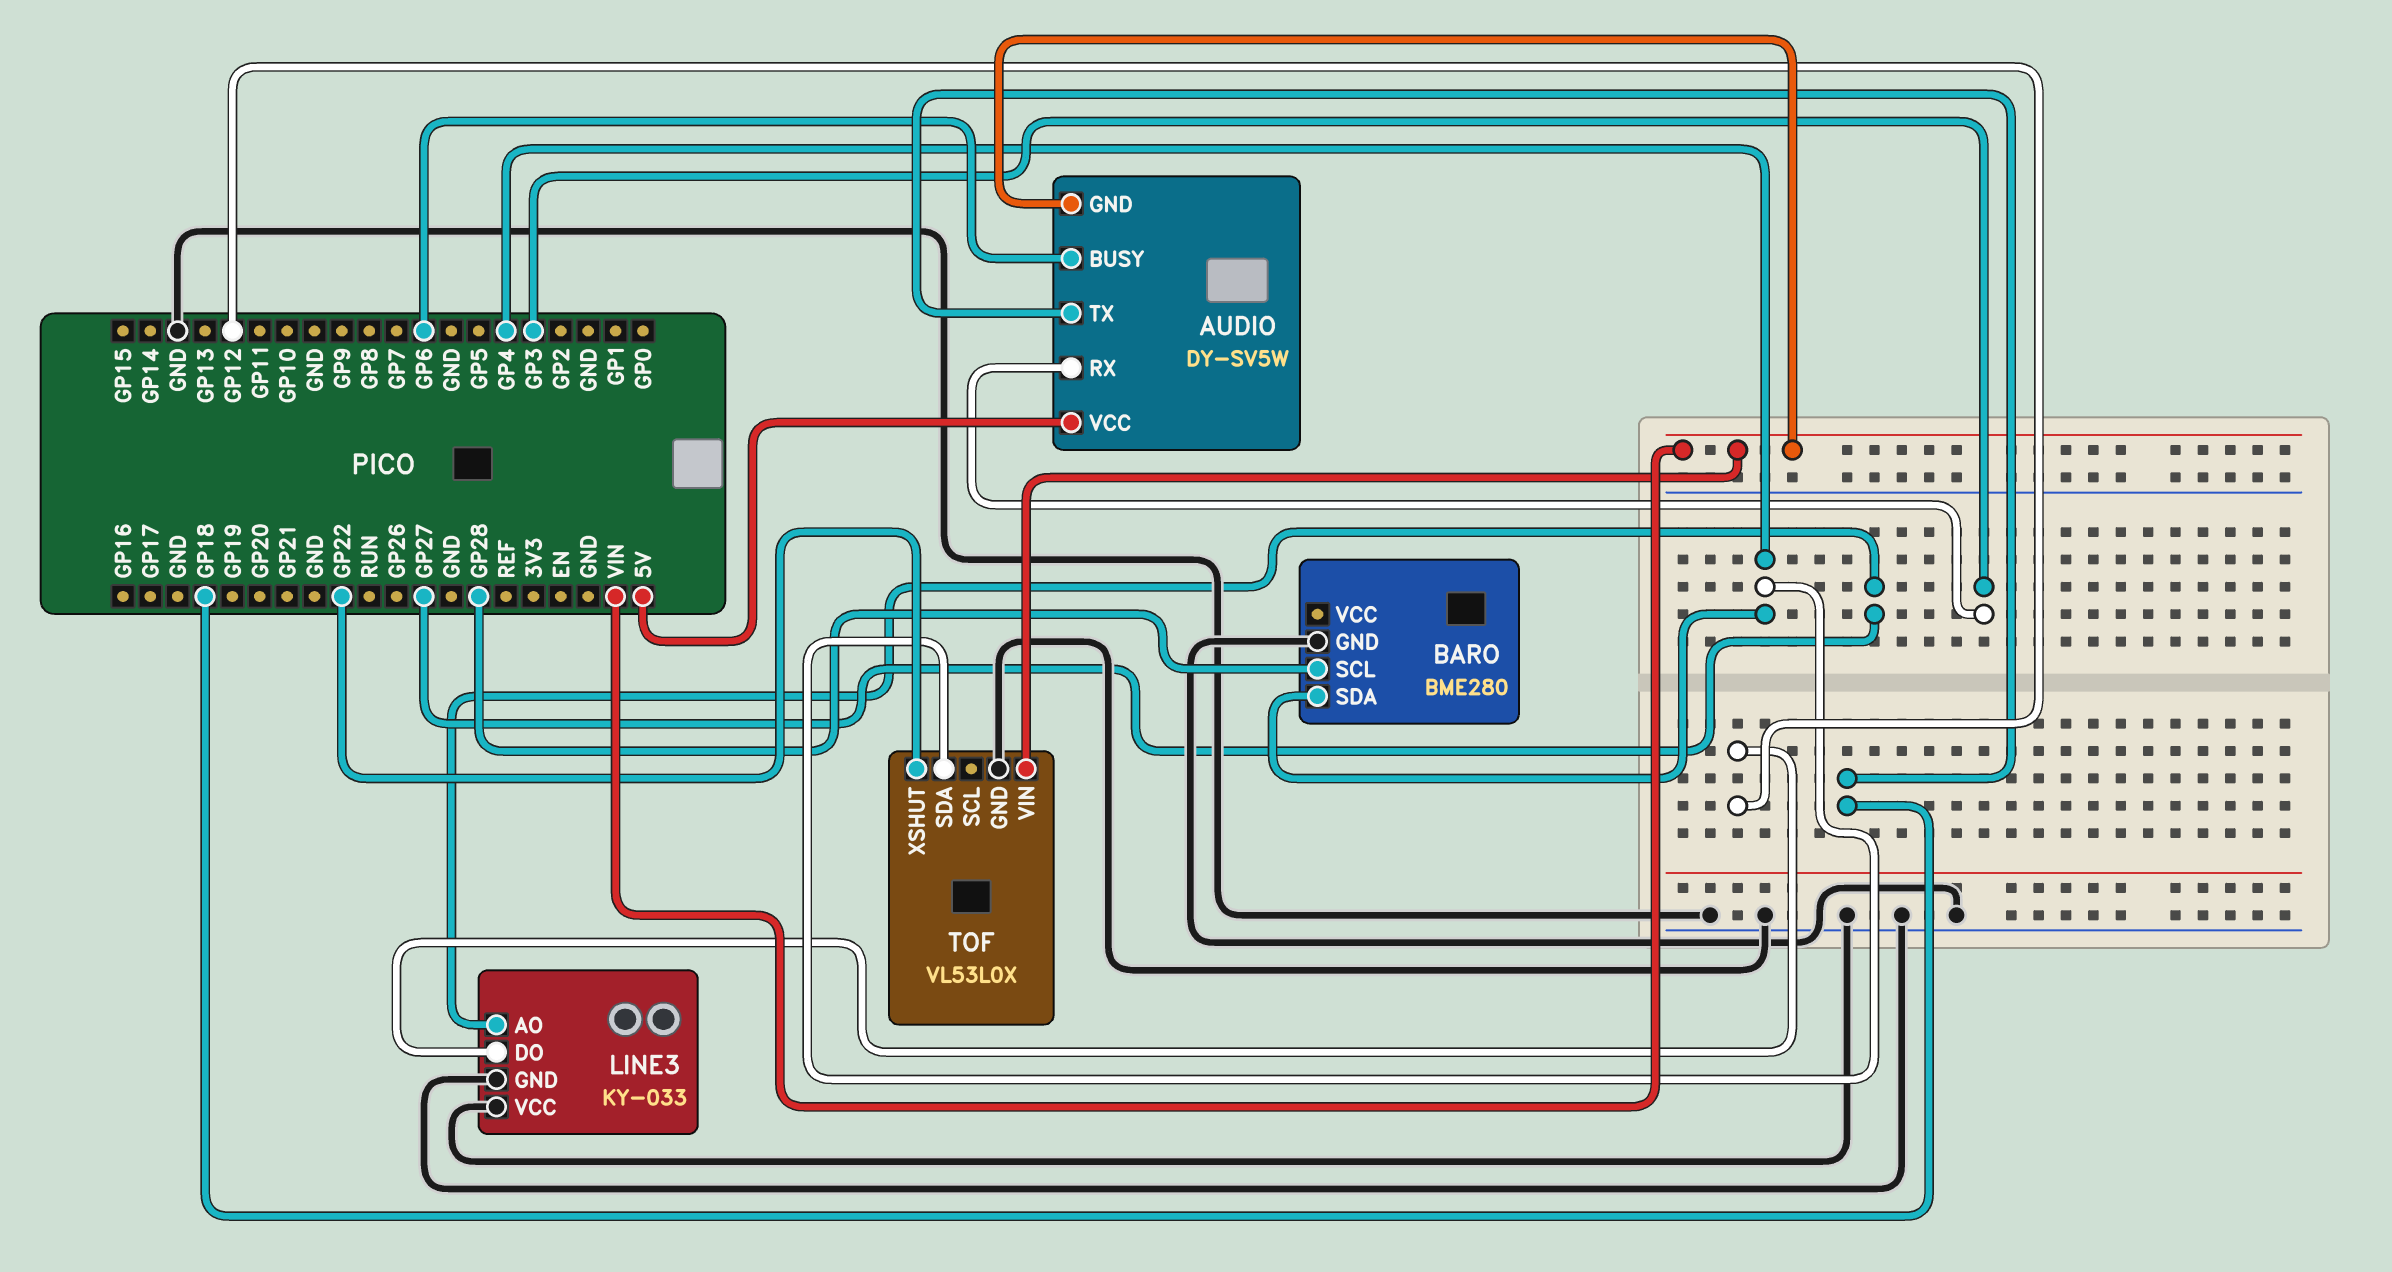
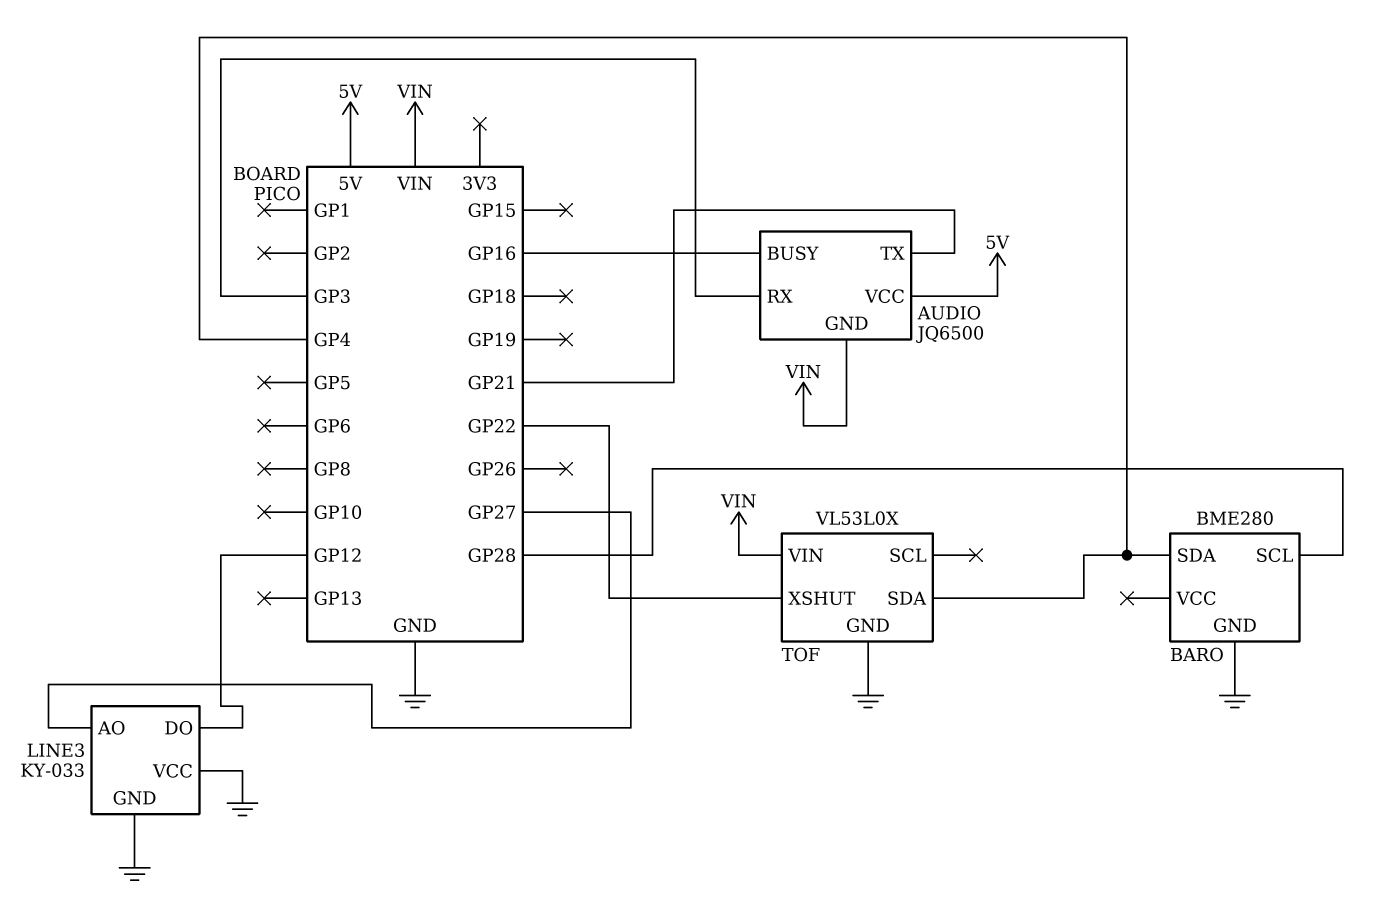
AUDIO: DY-SV5W -> JQ6500
AUDIO pin BUSY: GP6 -> GP16
AUDIO pin TX: GP18 -> GP21

